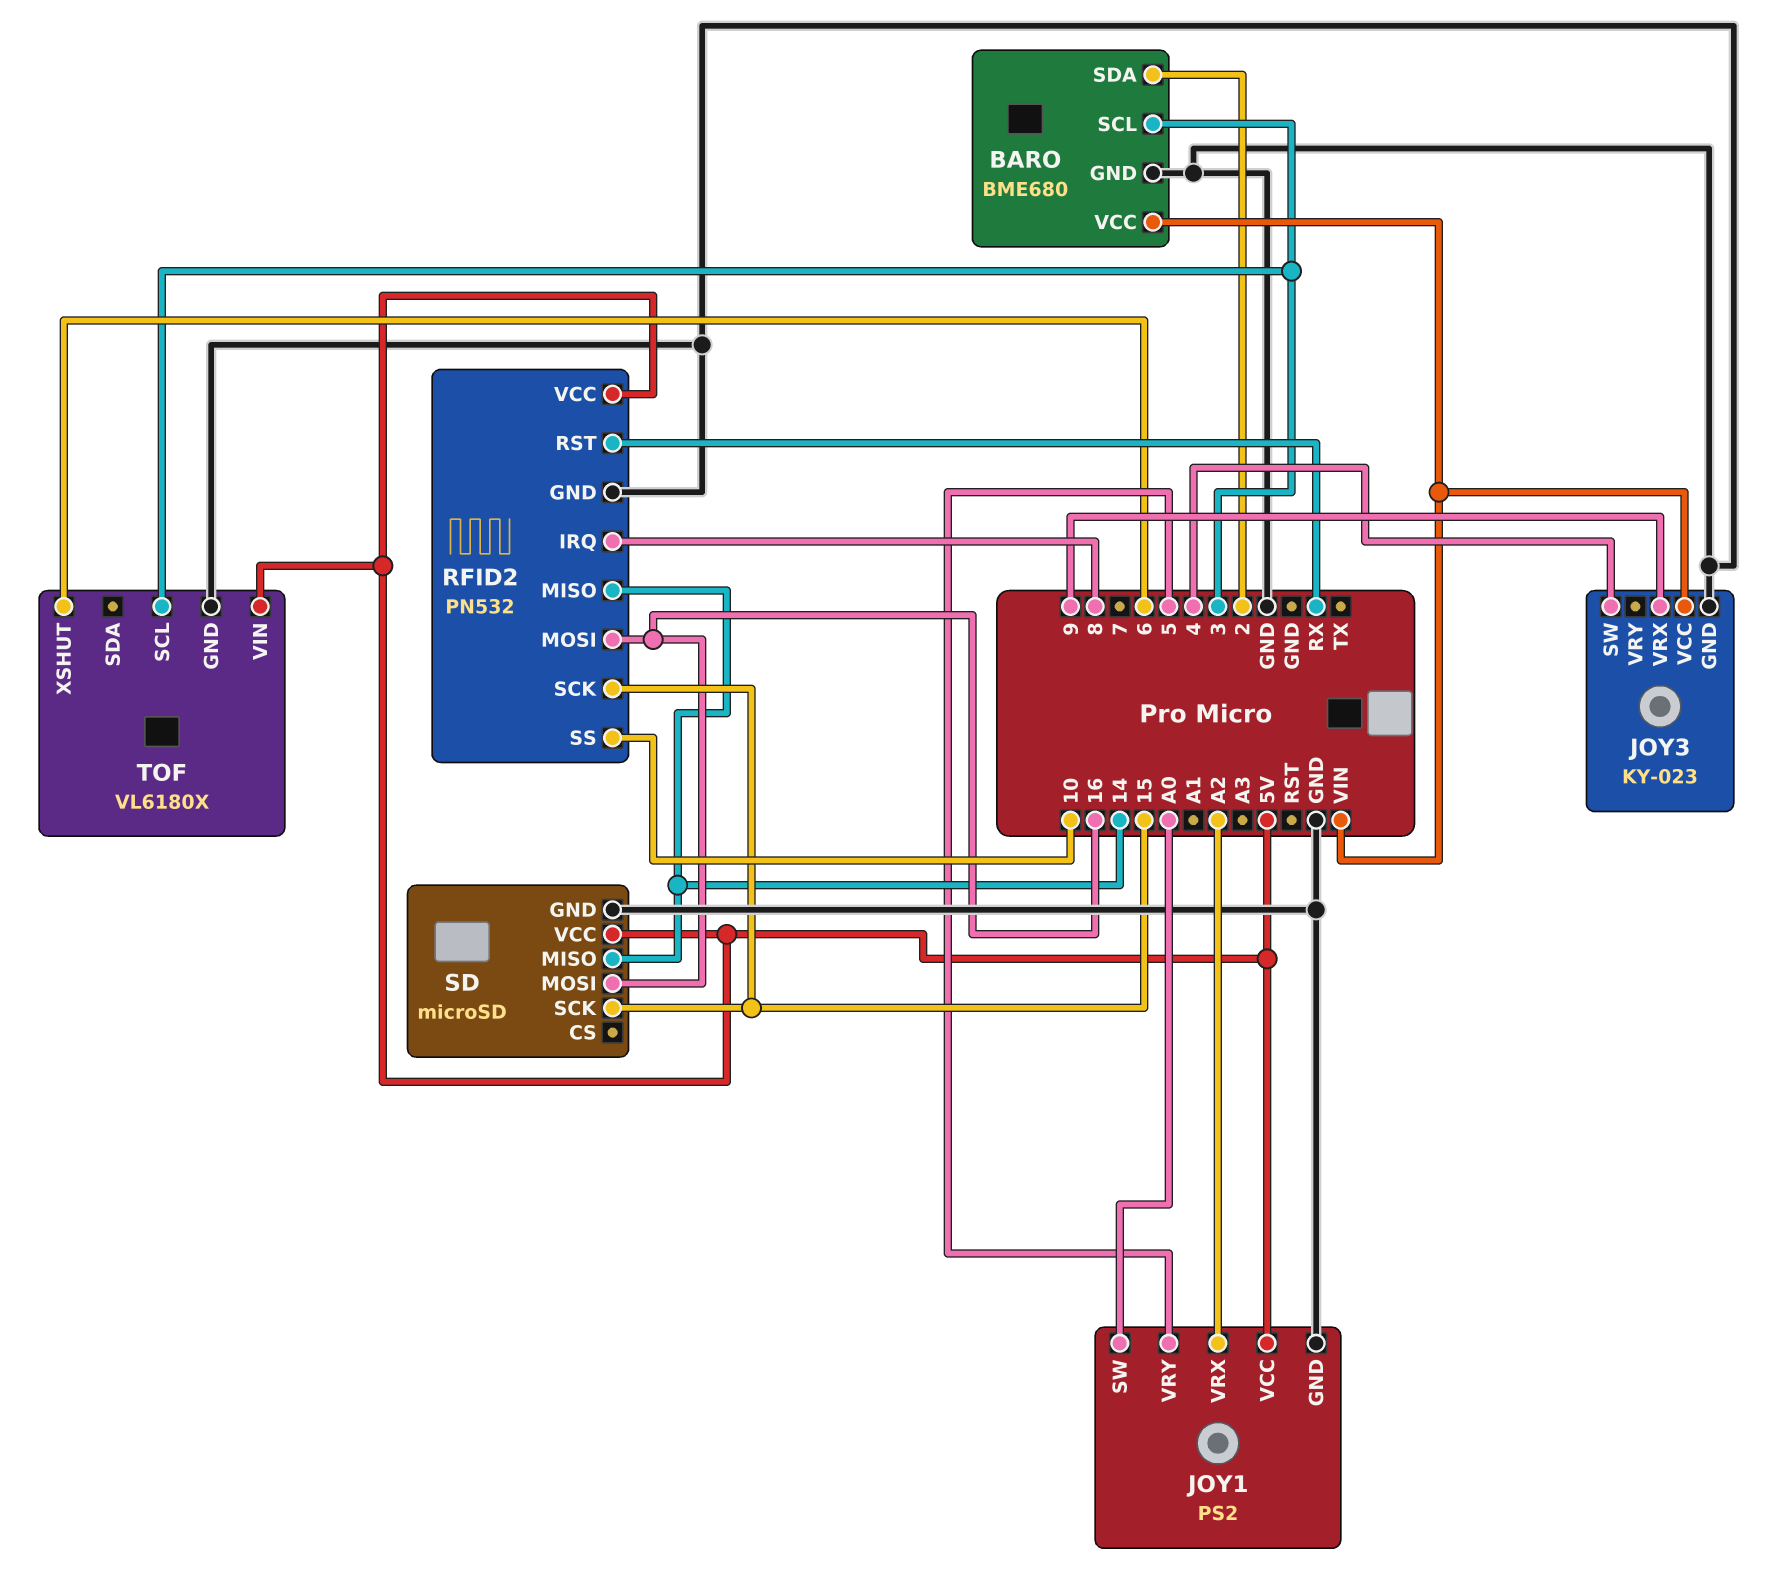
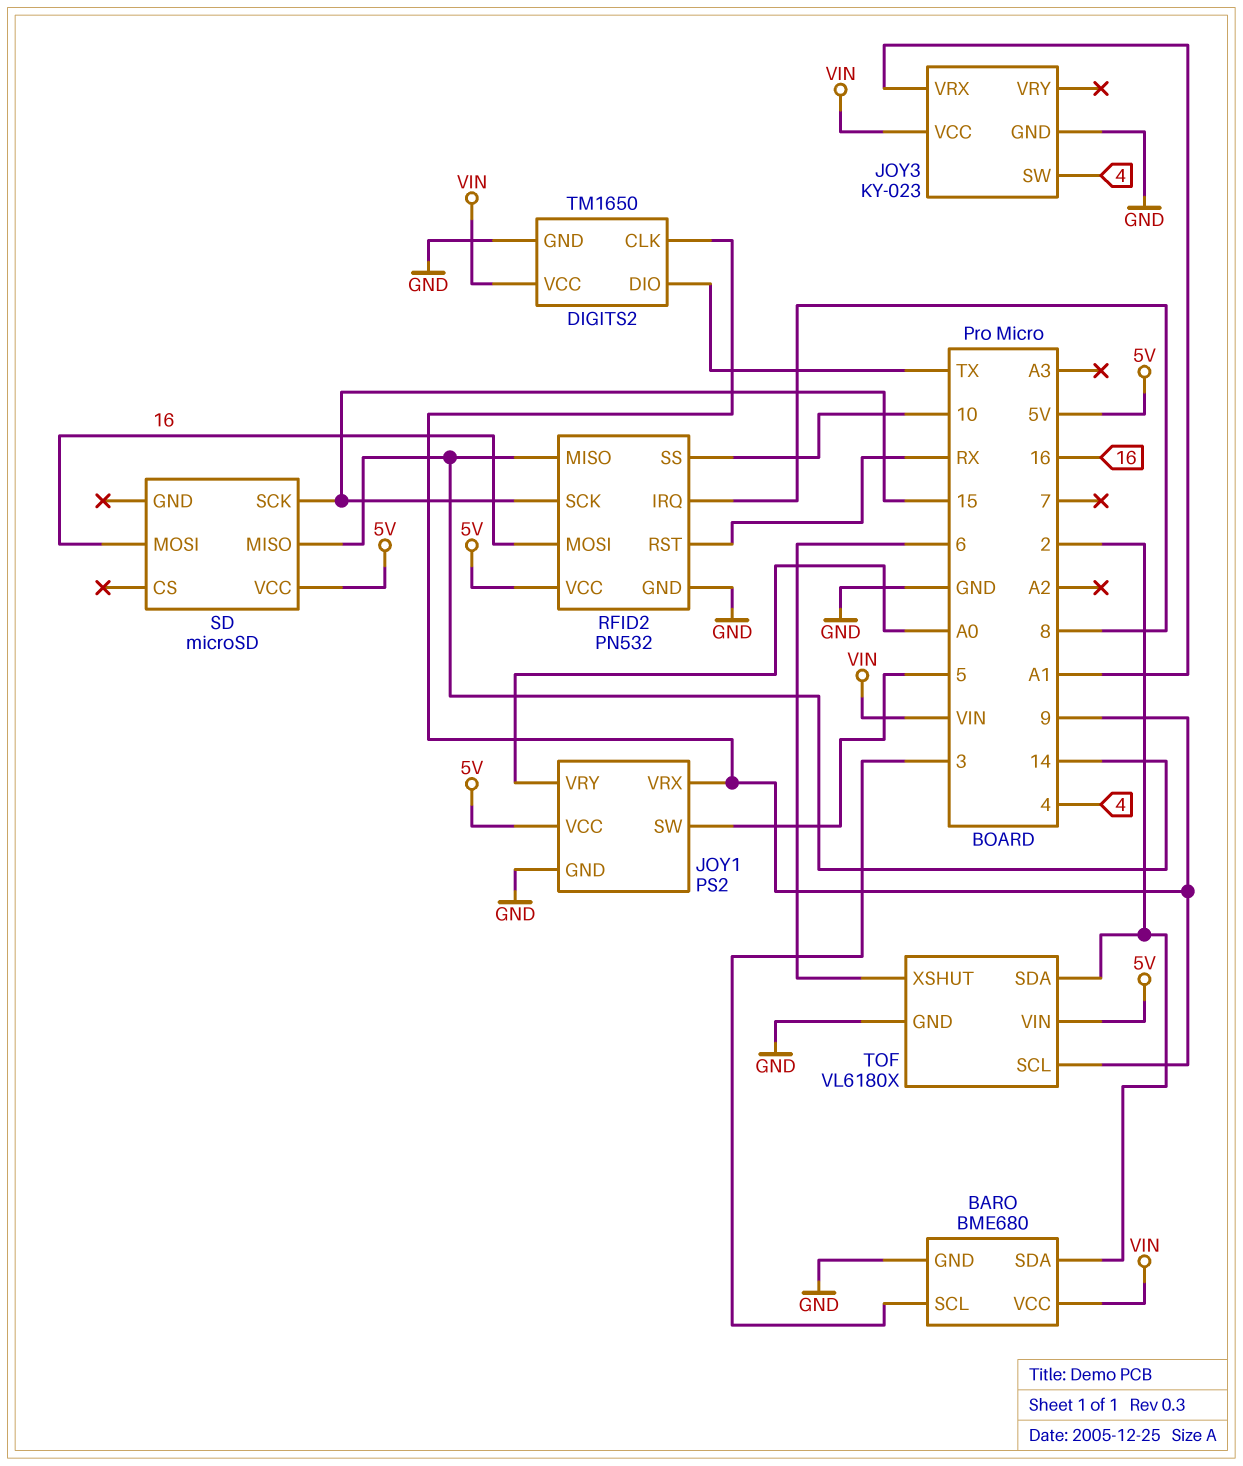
DIGITS2: none -> TM1650
DIGITS2 pin CLK: none -> 9
DIGITS2 pin DIO: none -> TX
DIGITS2 pin GND: none -> GND
DIGITS2 pin VCC: none -> VIN
JOY1 pin SW: A0 -> 5
JOY1 pin VRX: A2 -> 9
JOY1 pin VRY: 5 -> A0
JOY3 pin VRX: 9 -> A1
SD pin GND: GND -> none
TOF pin SCL: 3 -> 9
TOF pin SDA: none -> 2

